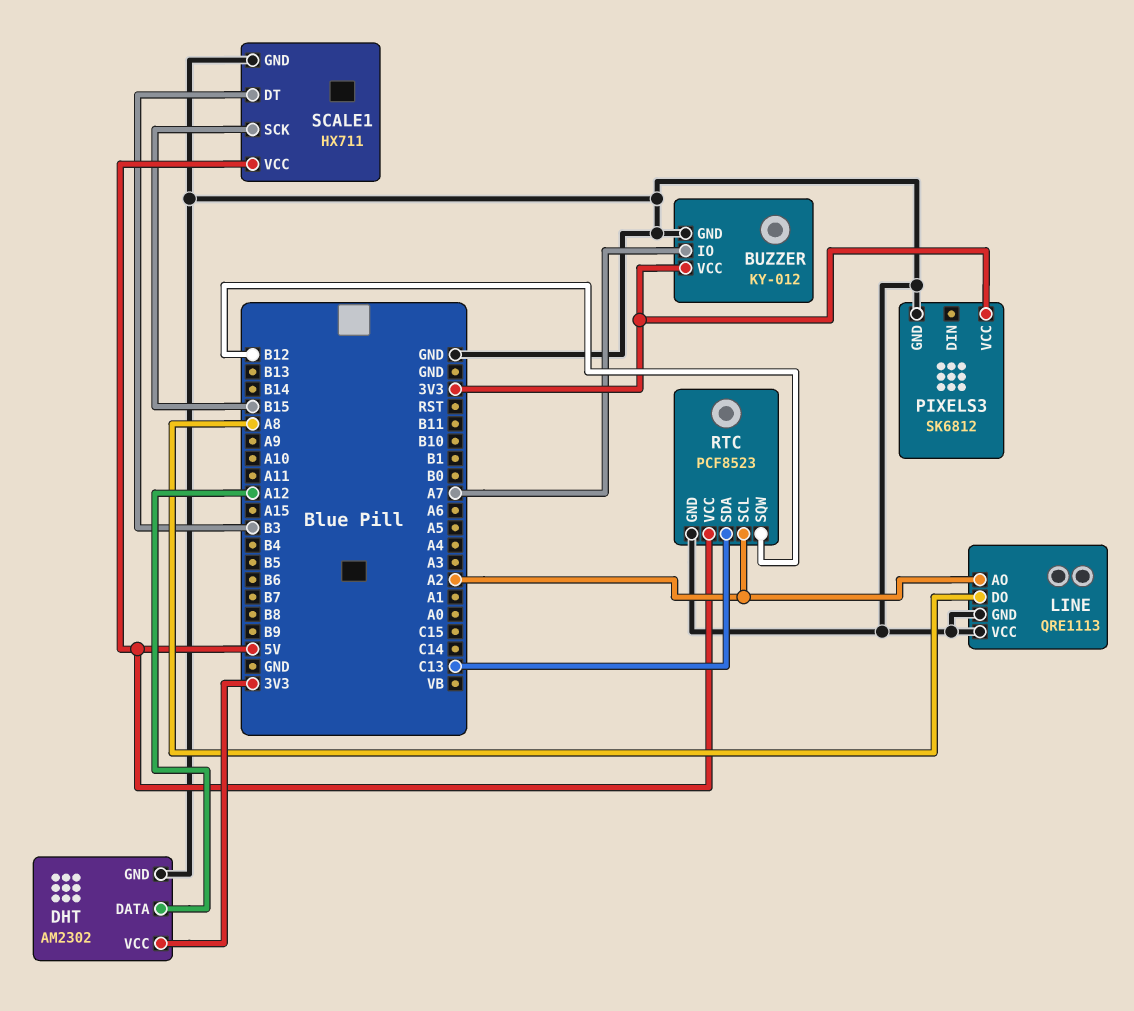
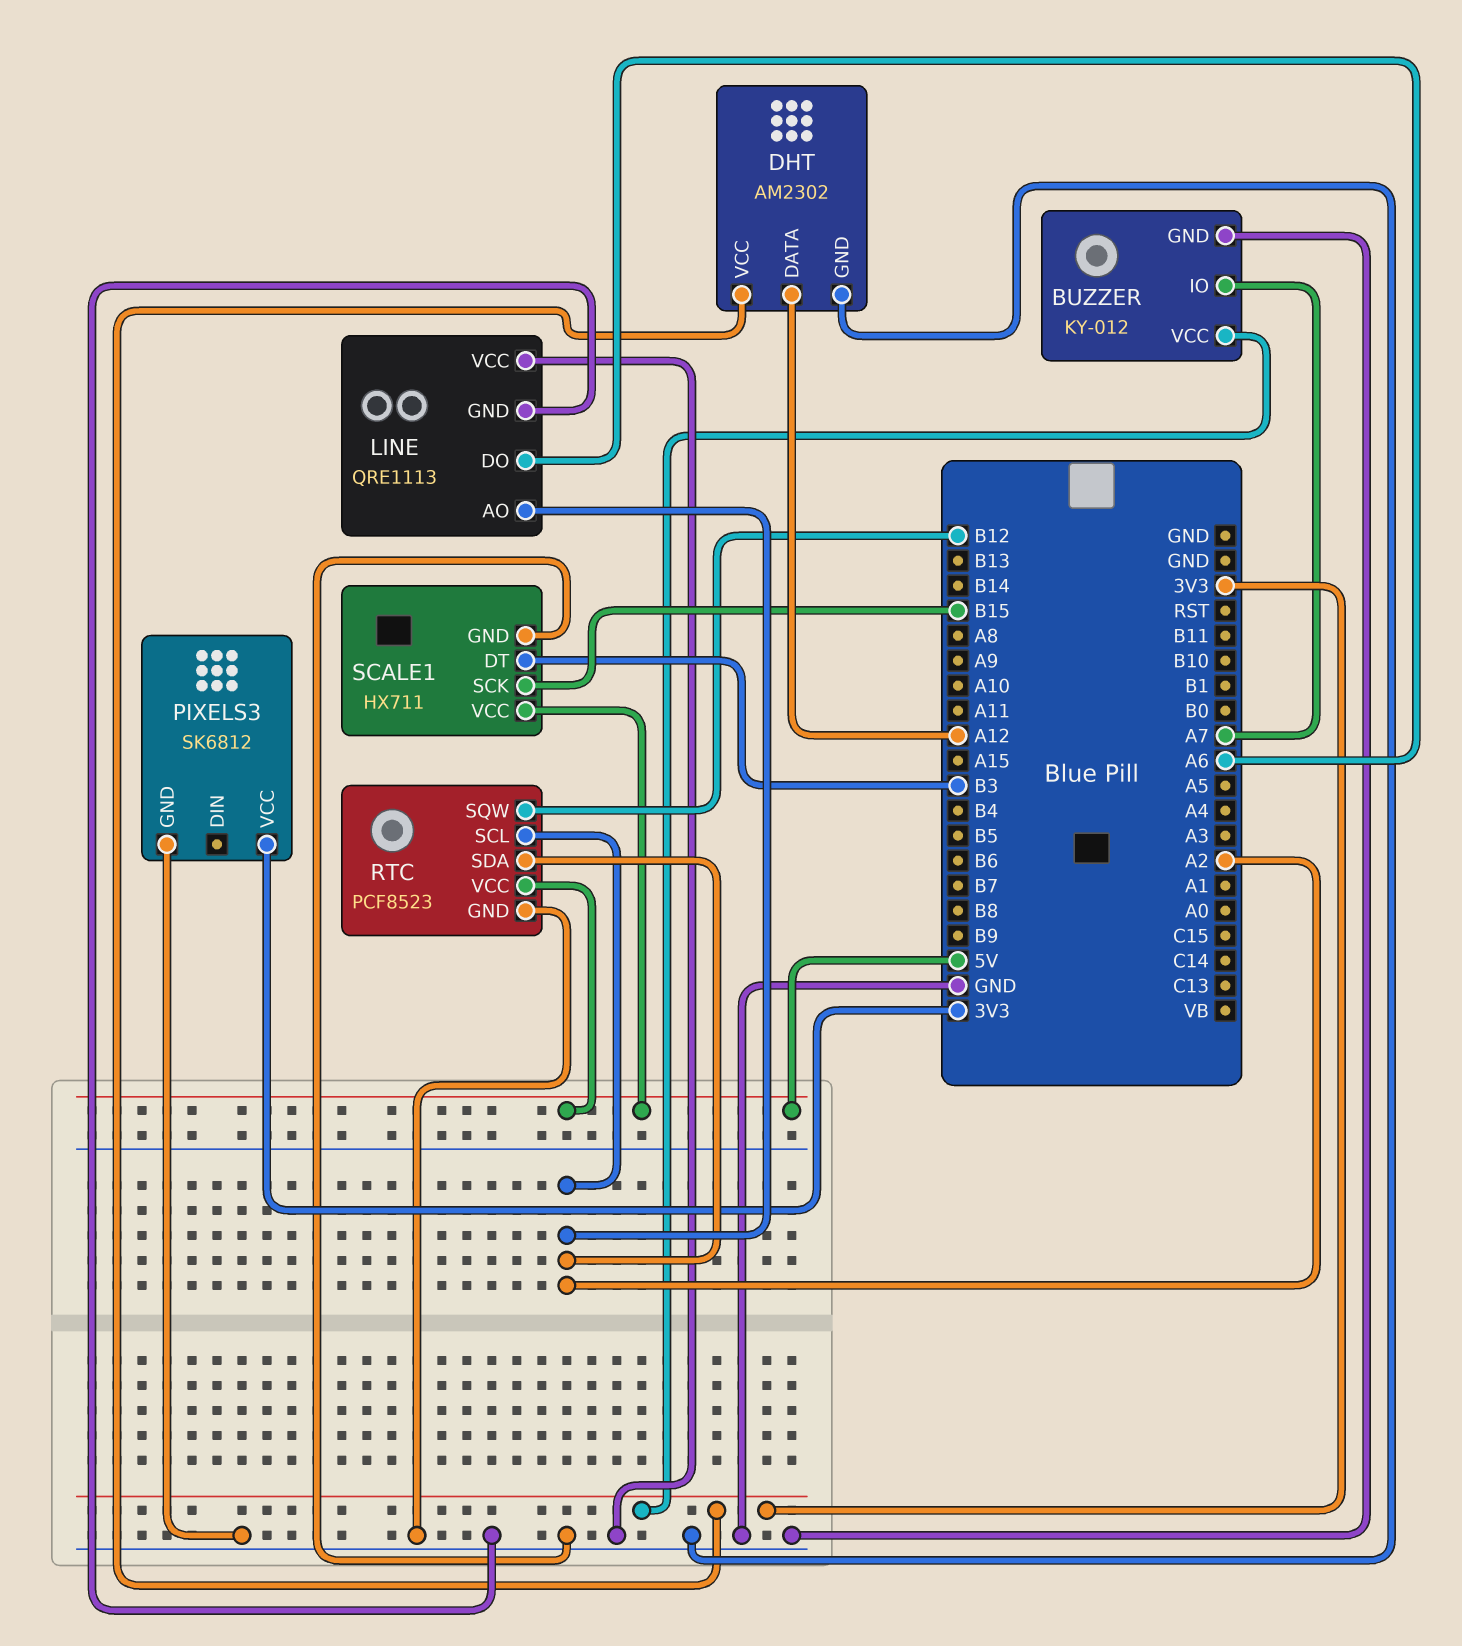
LINE pin DO: A8 -> A6
RTC pin SDA: C13 -> A2

